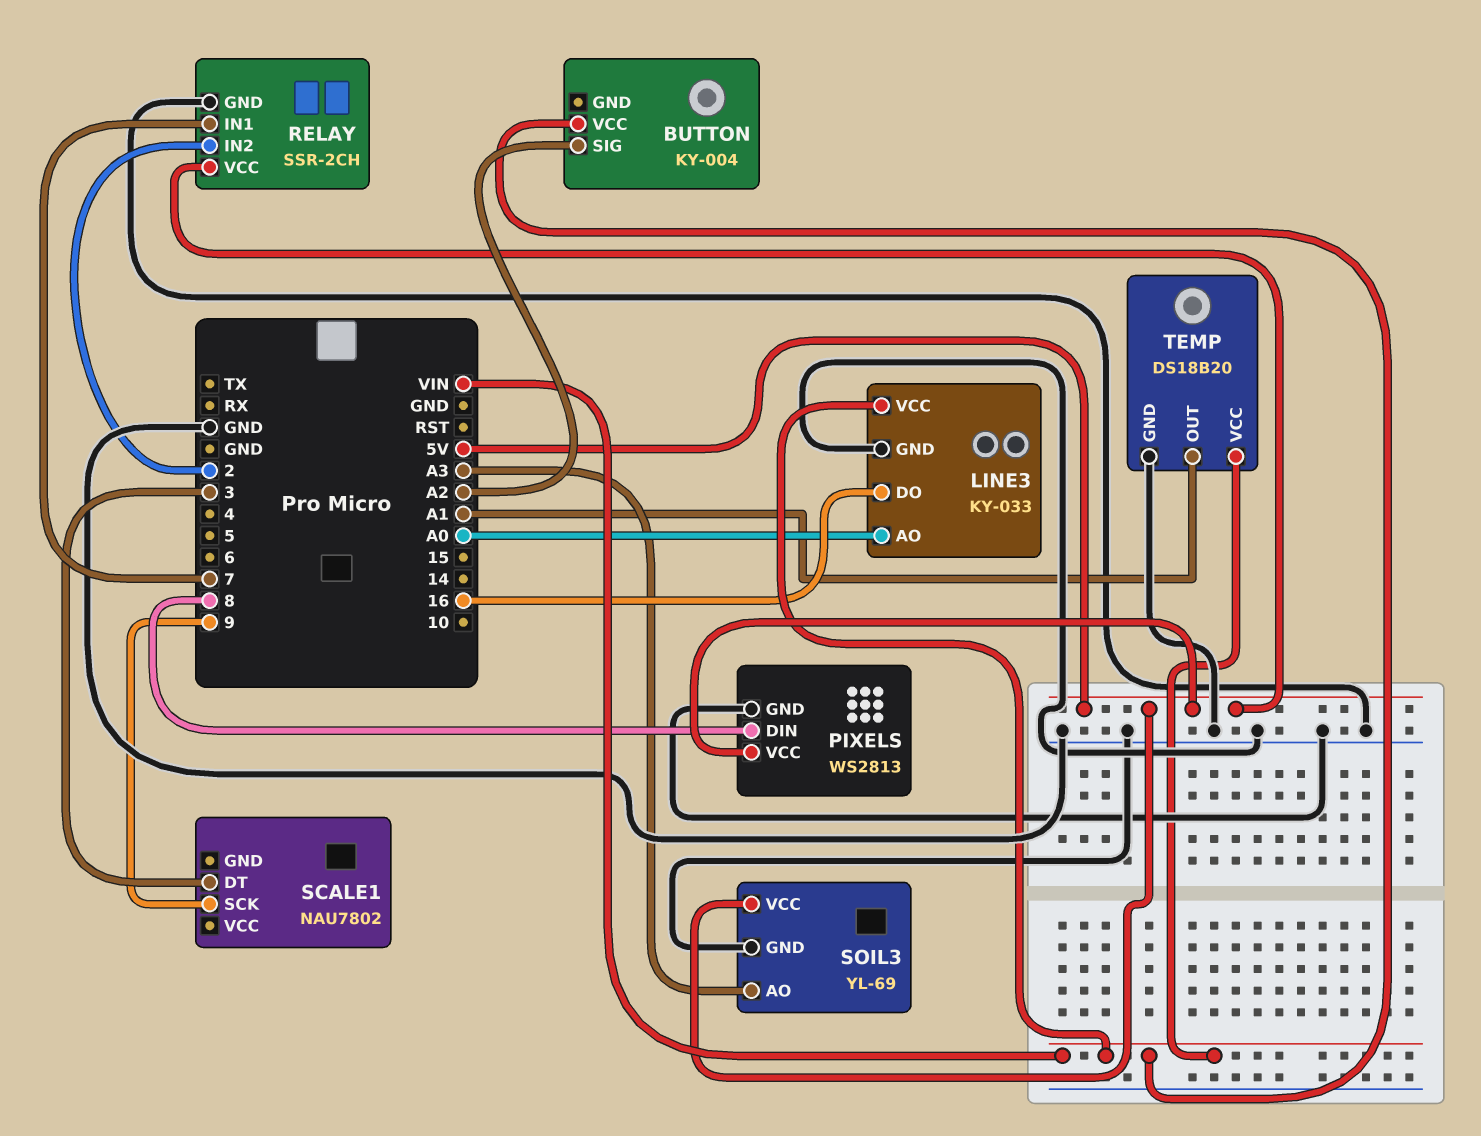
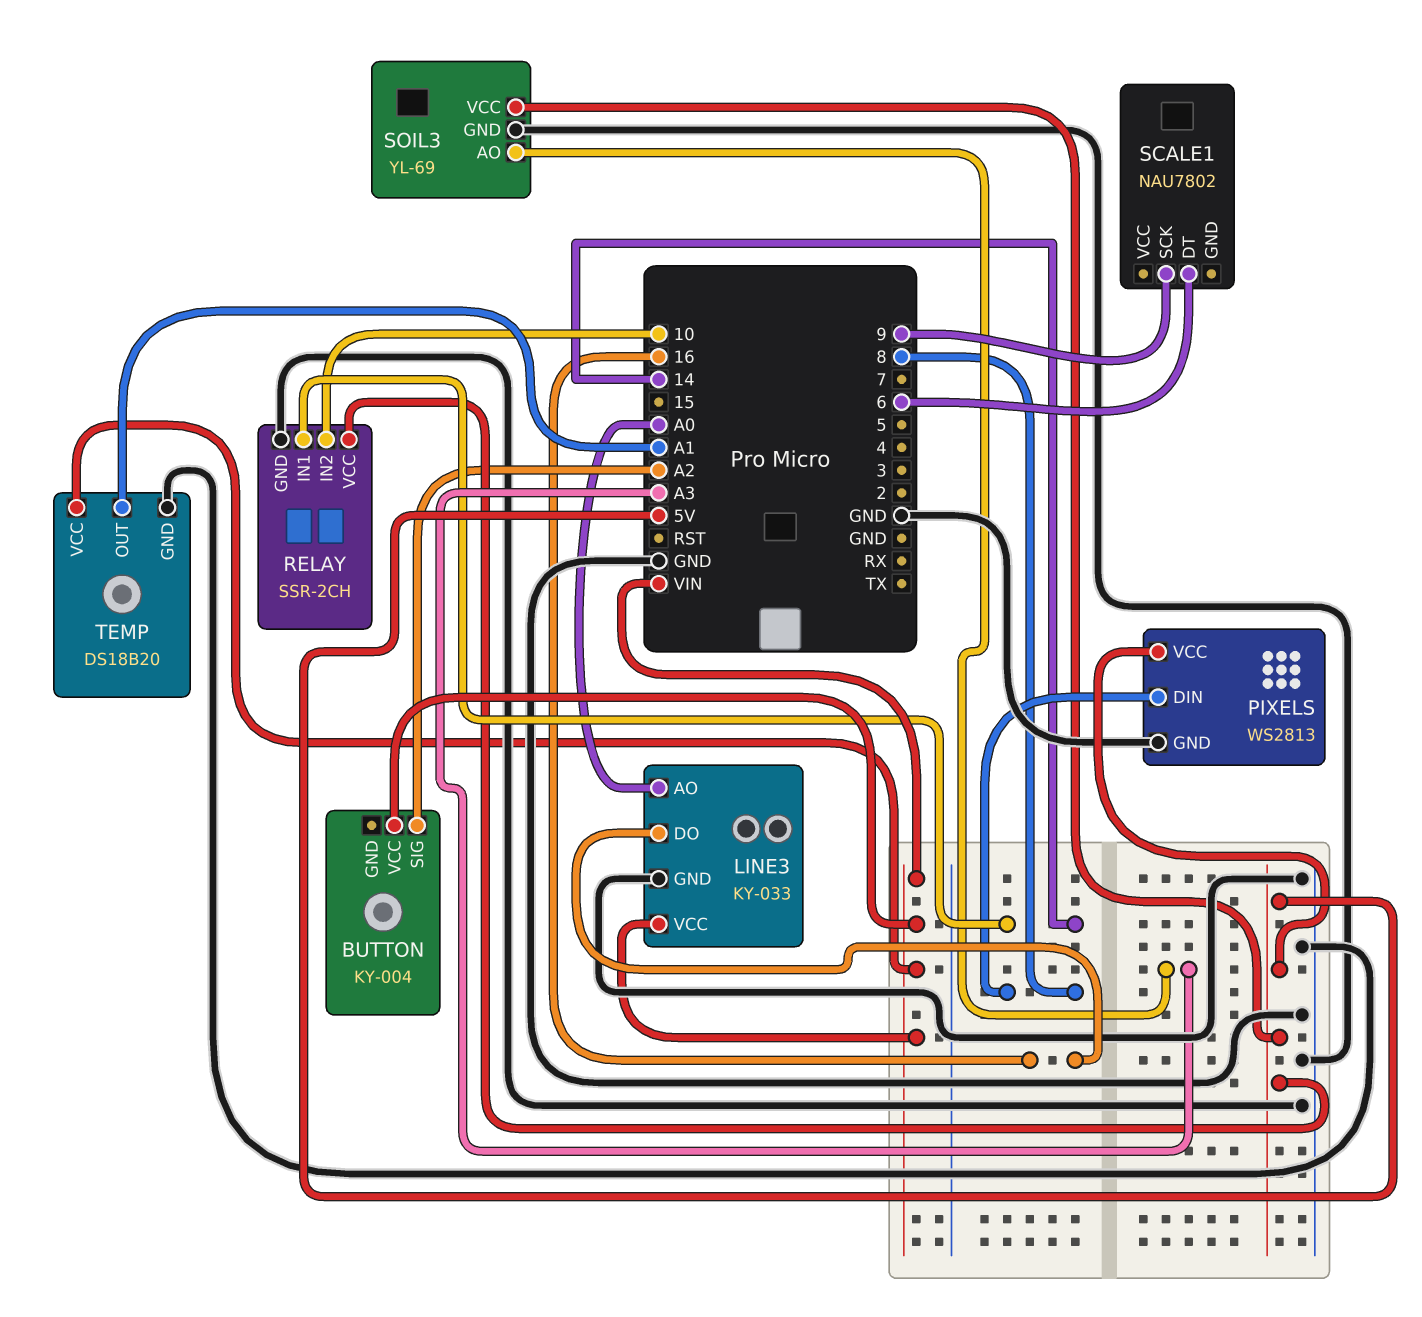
RELAY pin IN1: 7 -> 14
RELAY pin IN2: 2 -> 10
SCALE1 pin DT: 3 -> 6

